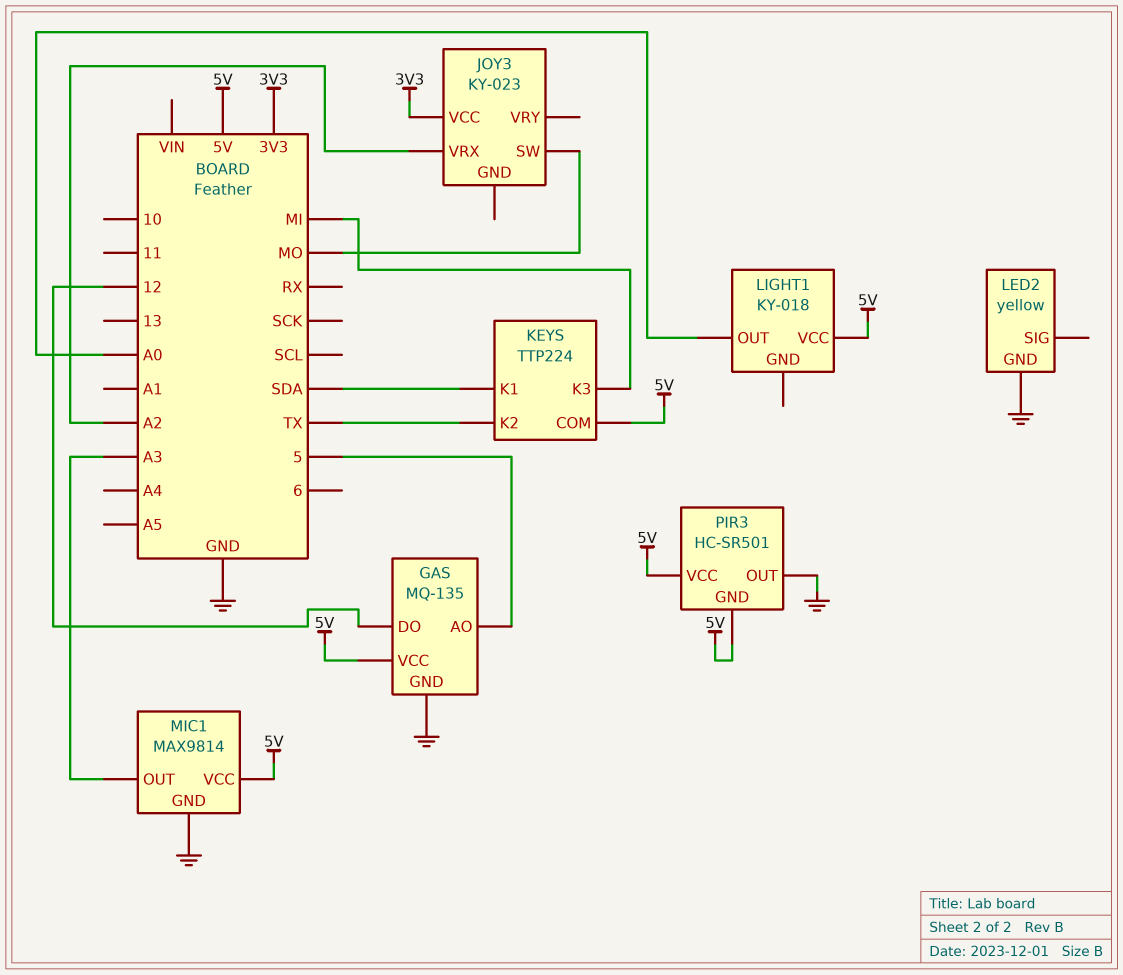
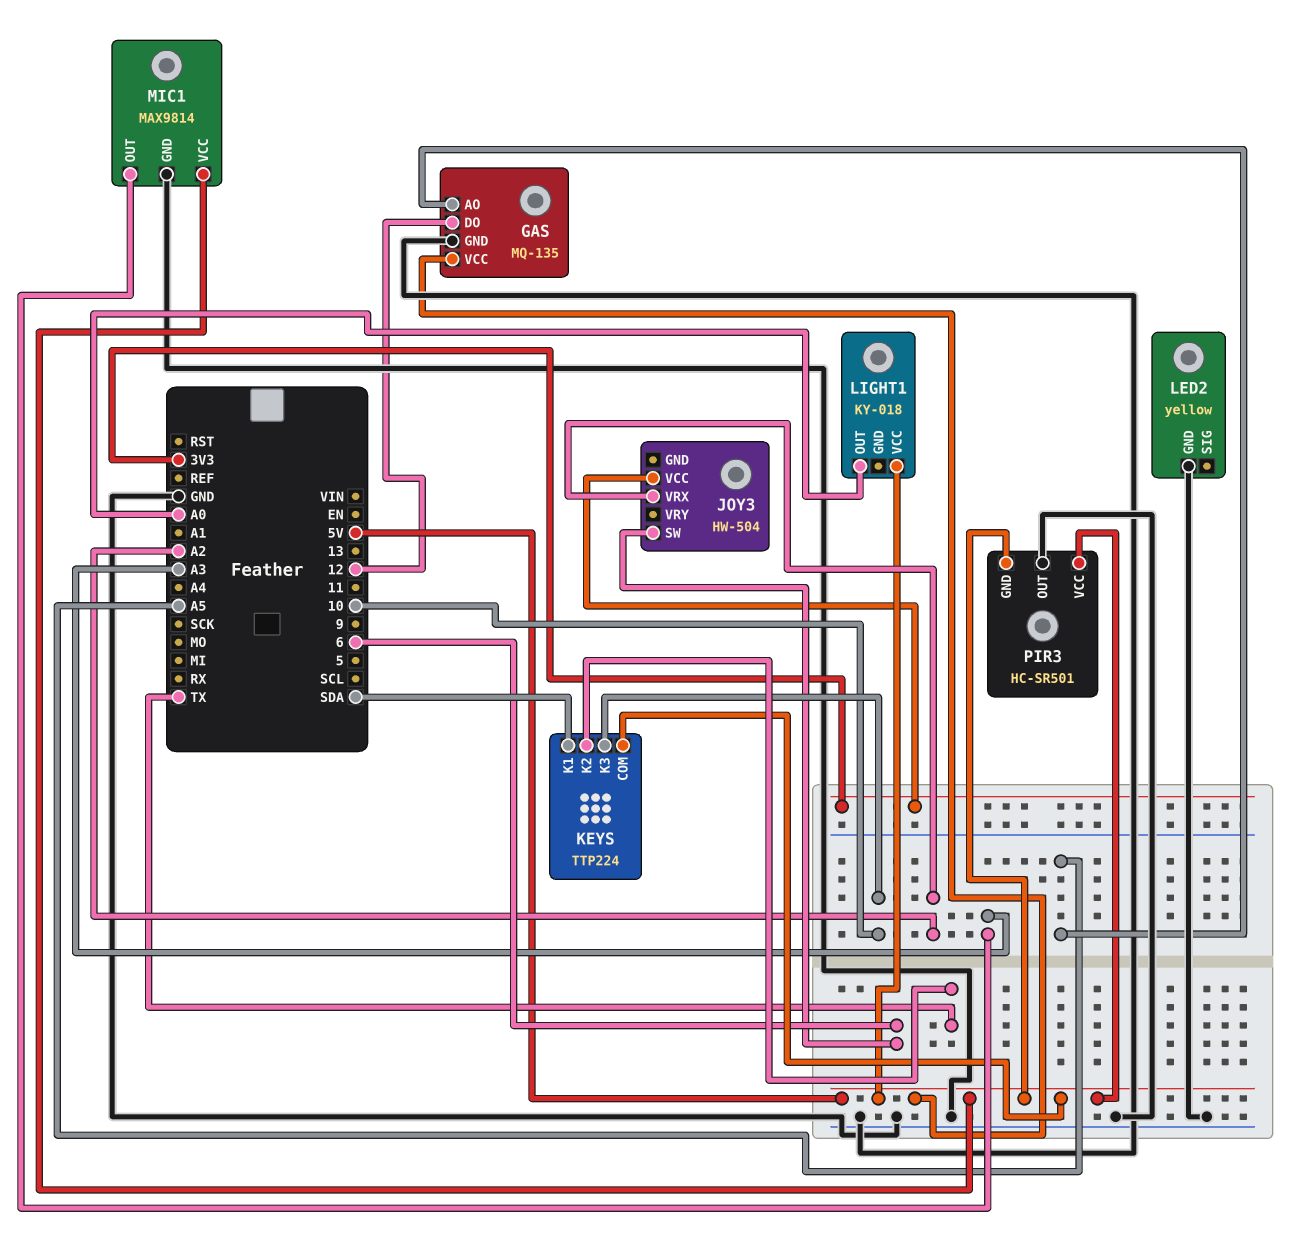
GAS pin AO: 5 -> A5
JOY3: KY-023 -> HW-504
JOY3 pin SW: MO -> 6
KEYS pin K3: MI -> 10

